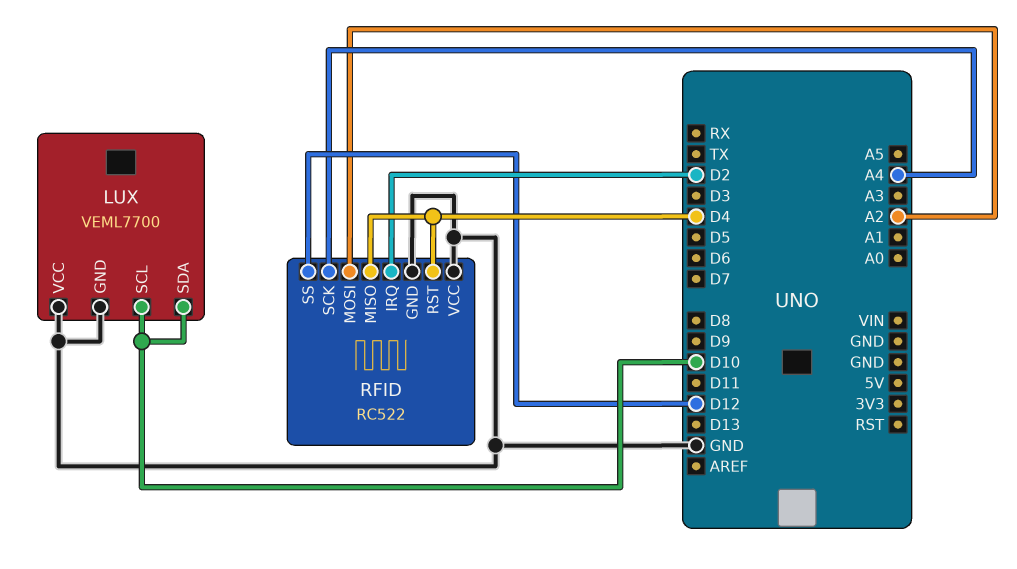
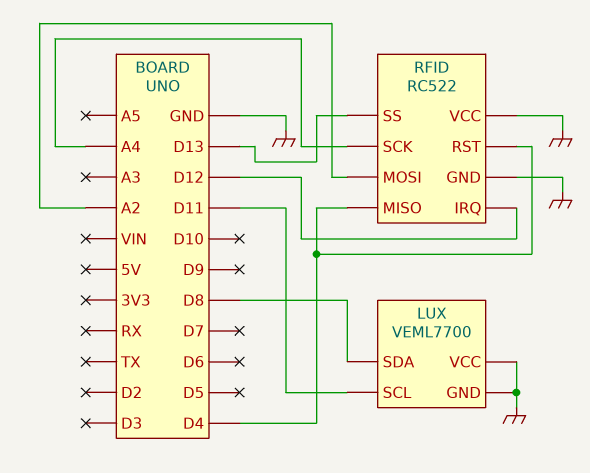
LUX pin SCL: D10 -> D11
LUX pin SDA: D10 -> D8
RFID pin IRQ: D2 -> D12
RFID pin SS: D12 -> D13

